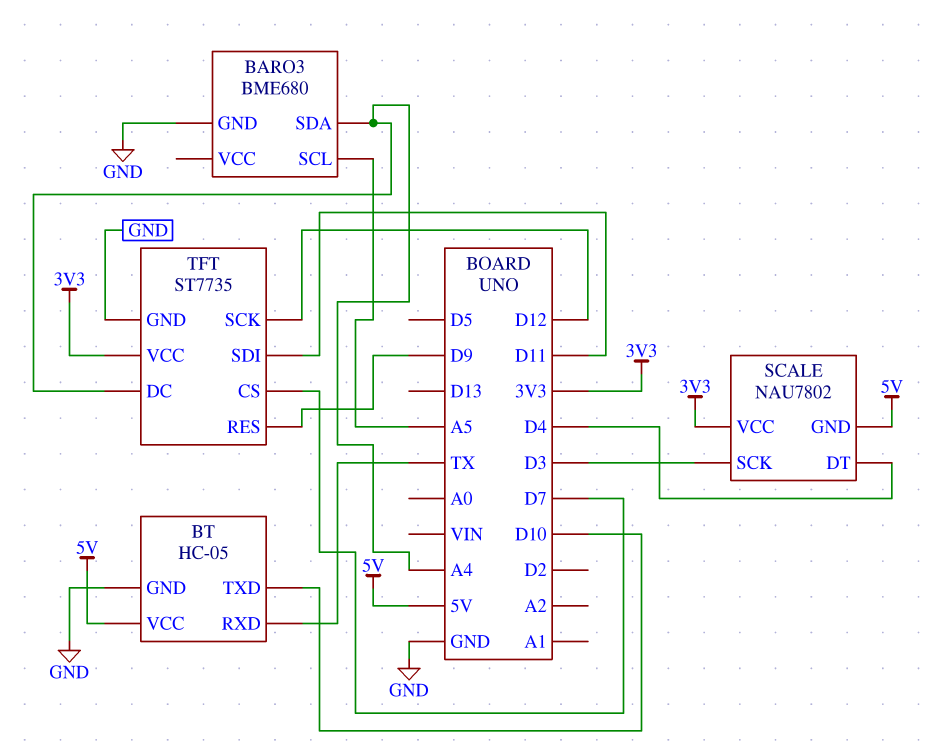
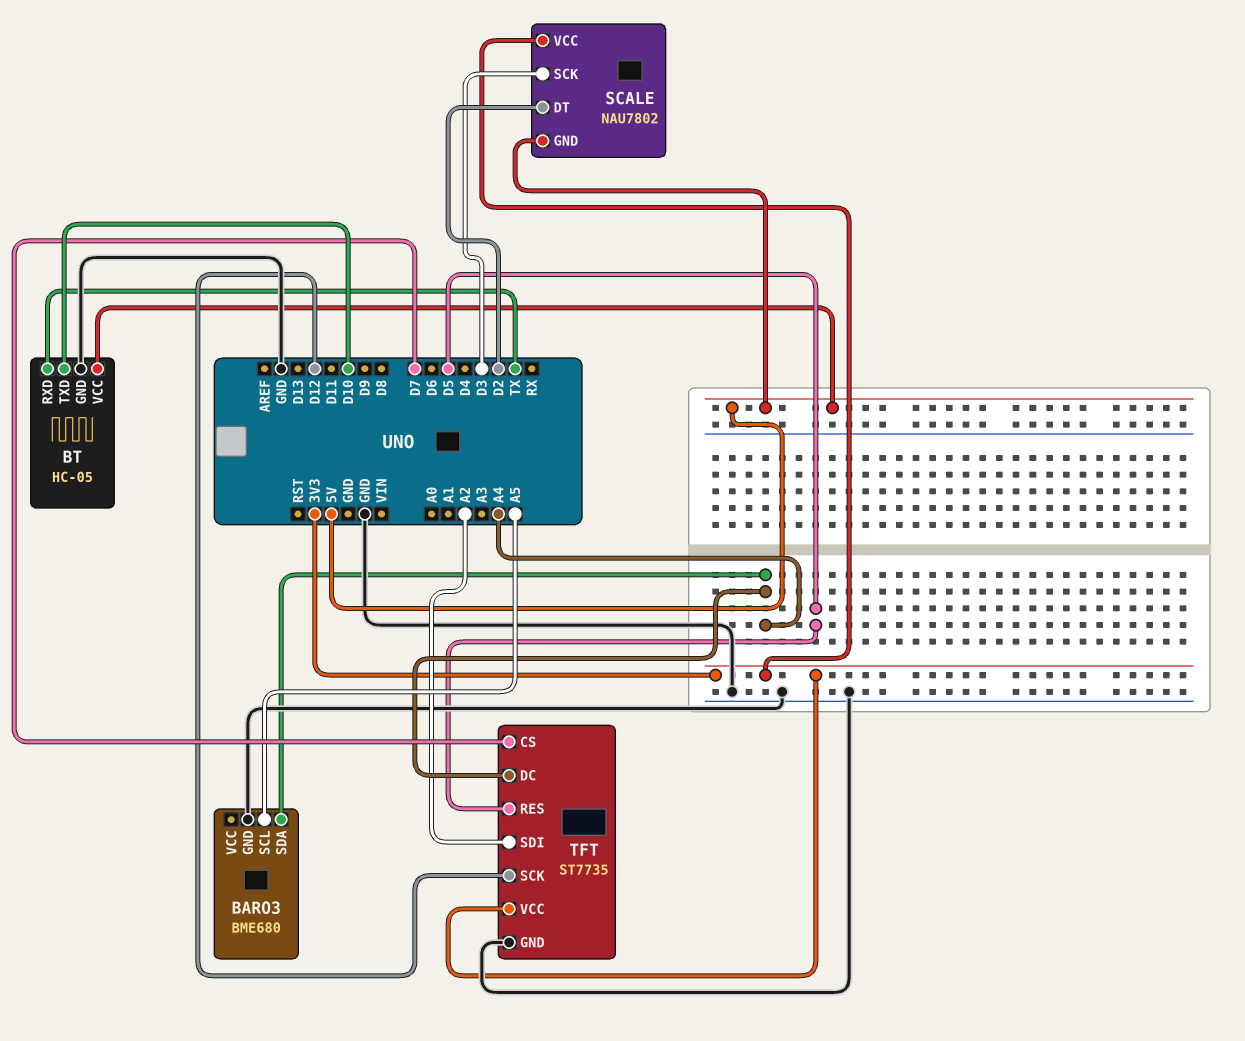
SCALE pin DT: D4 -> D2
TFT pin RES: D9 -> D5
TFT pin SDI: D11 -> A2

